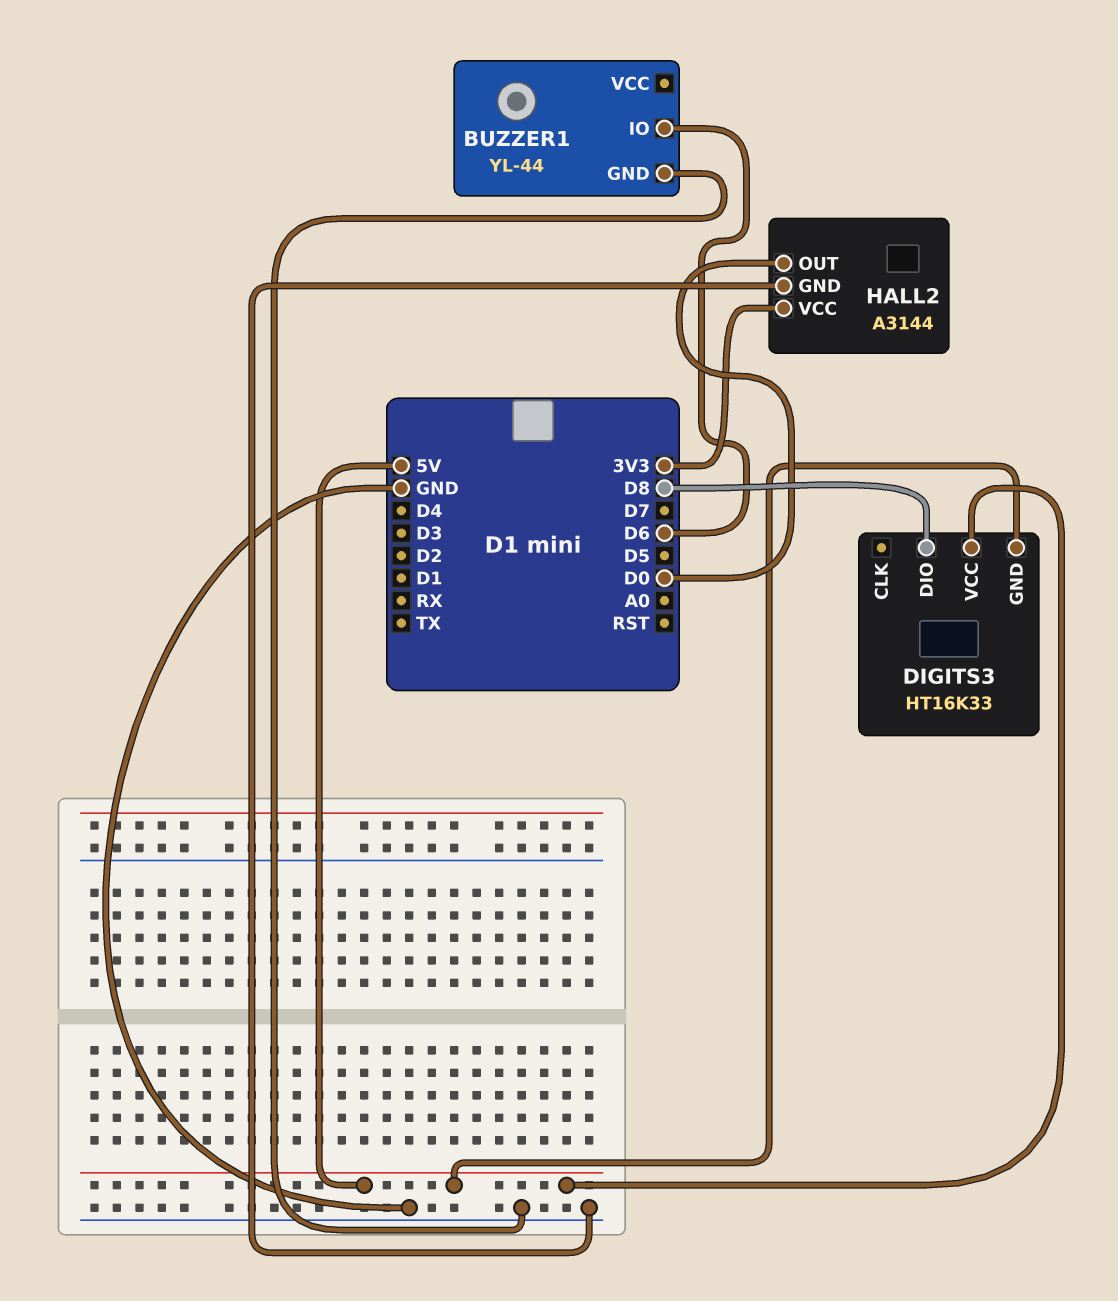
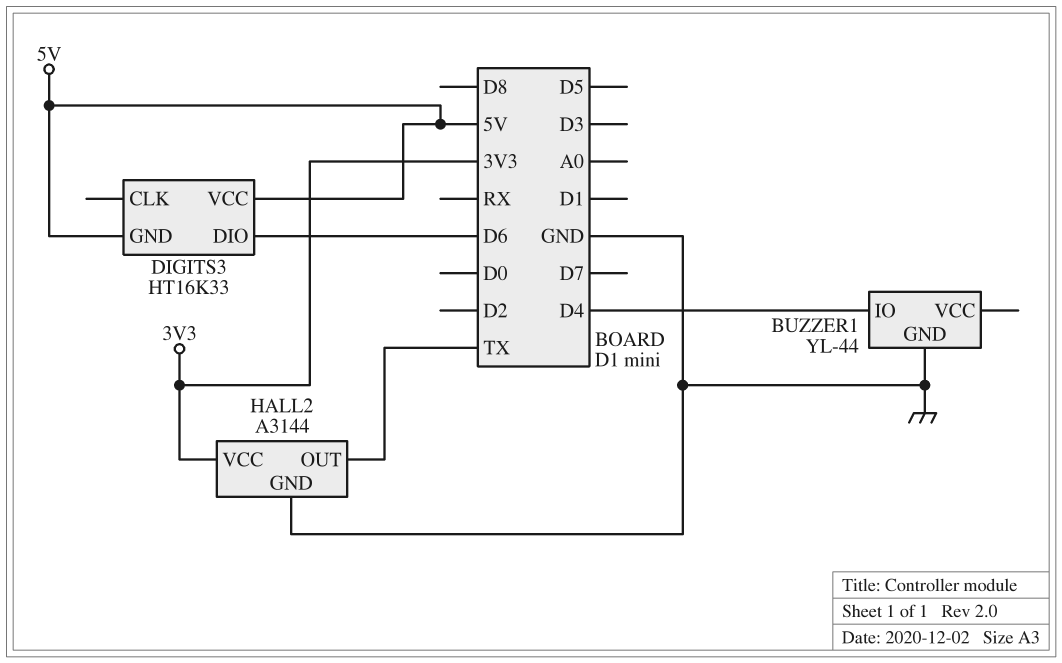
BUZZER1 pin IO: D6 -> D4
DIGITS3 pin DIO: D8 -> D6
HALL2 pin OUT: D0 -> TX

